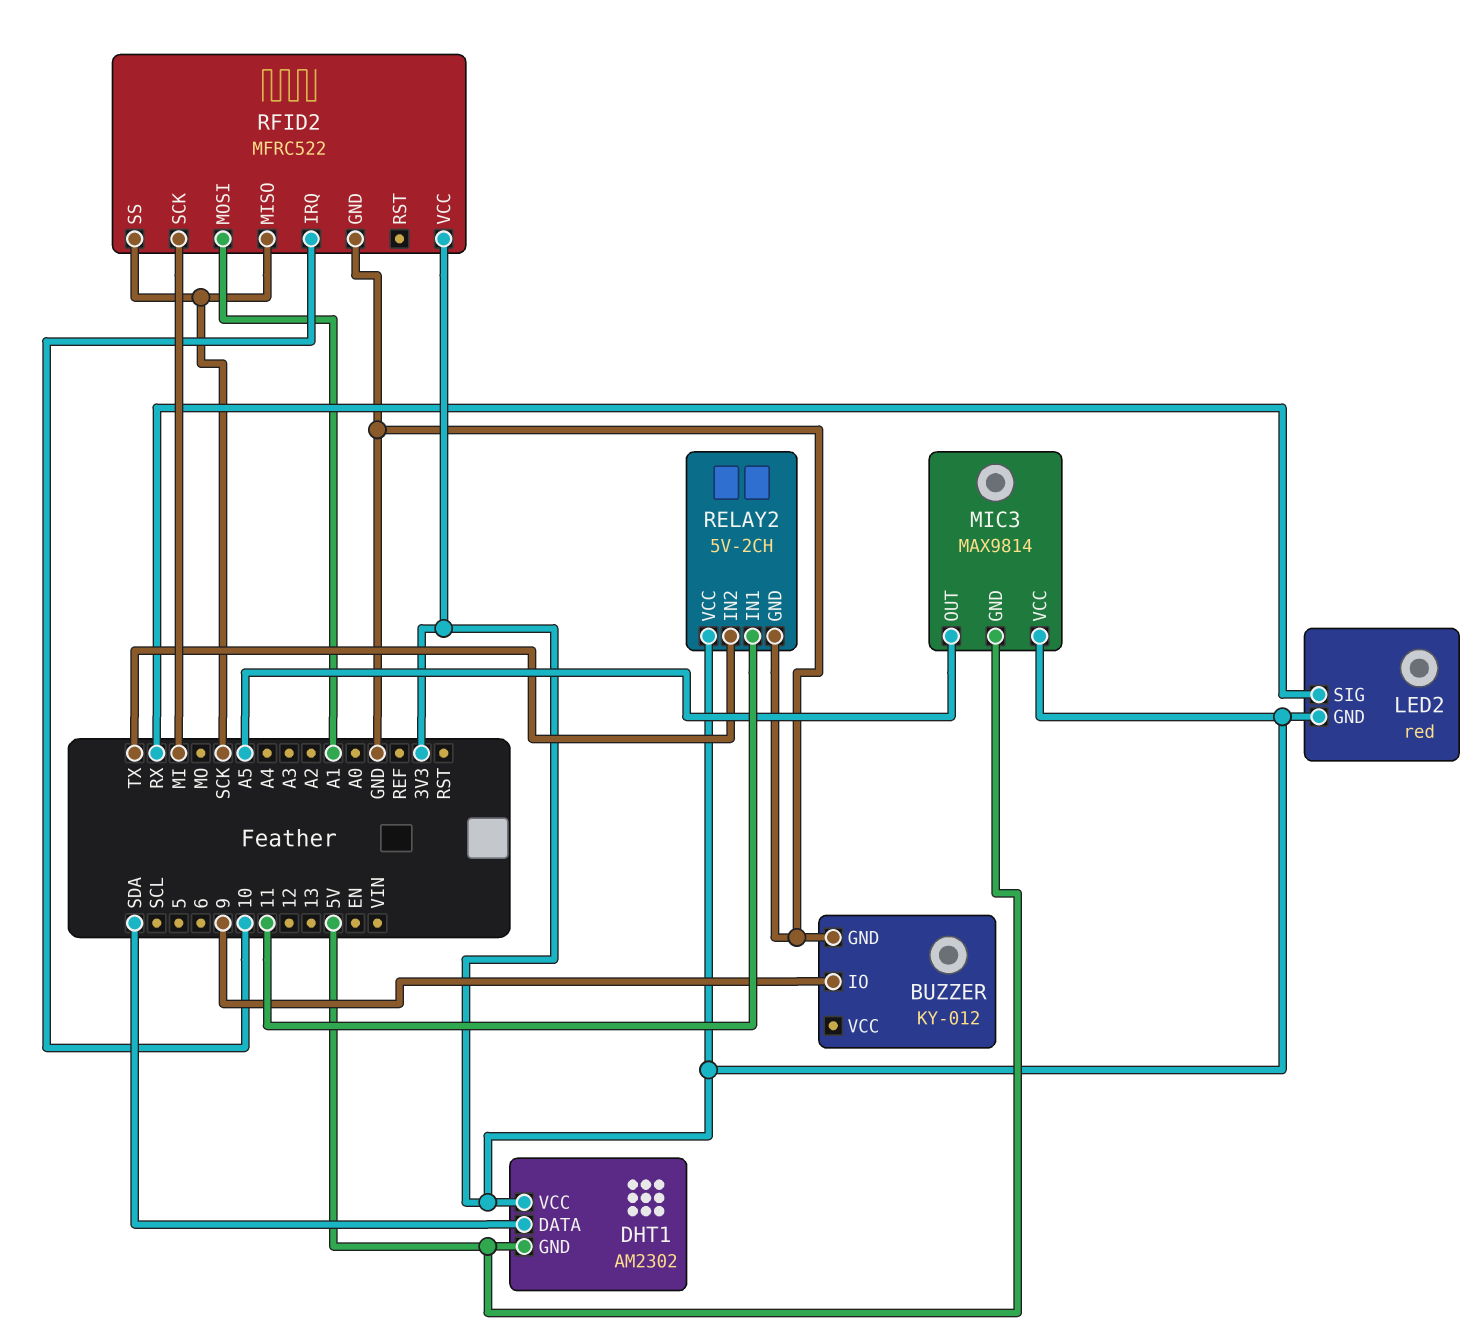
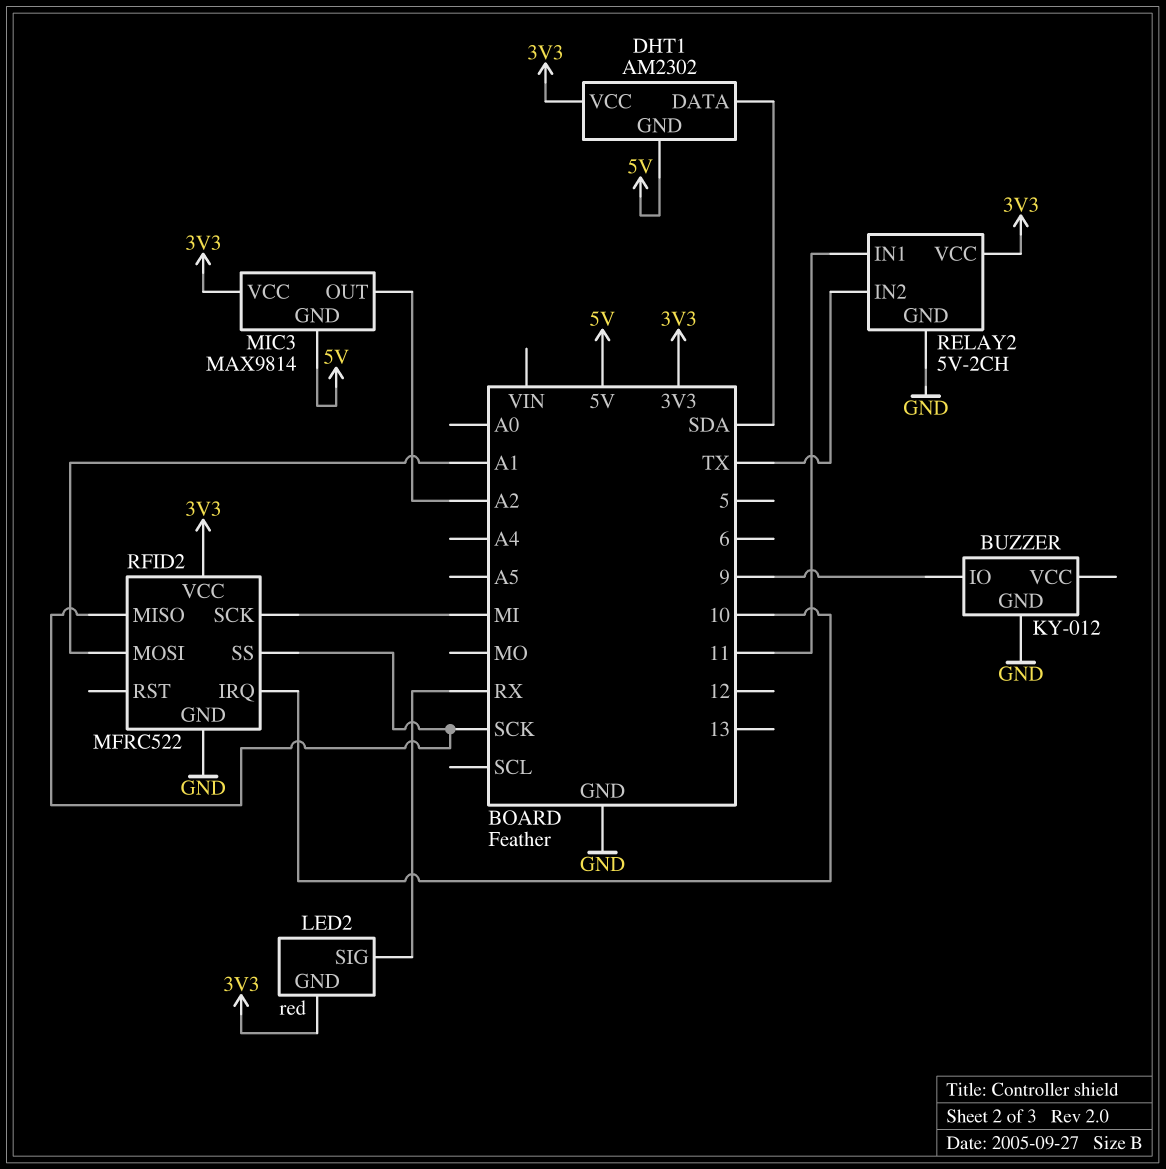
MIC3 pin OUT: A5 -> A2

